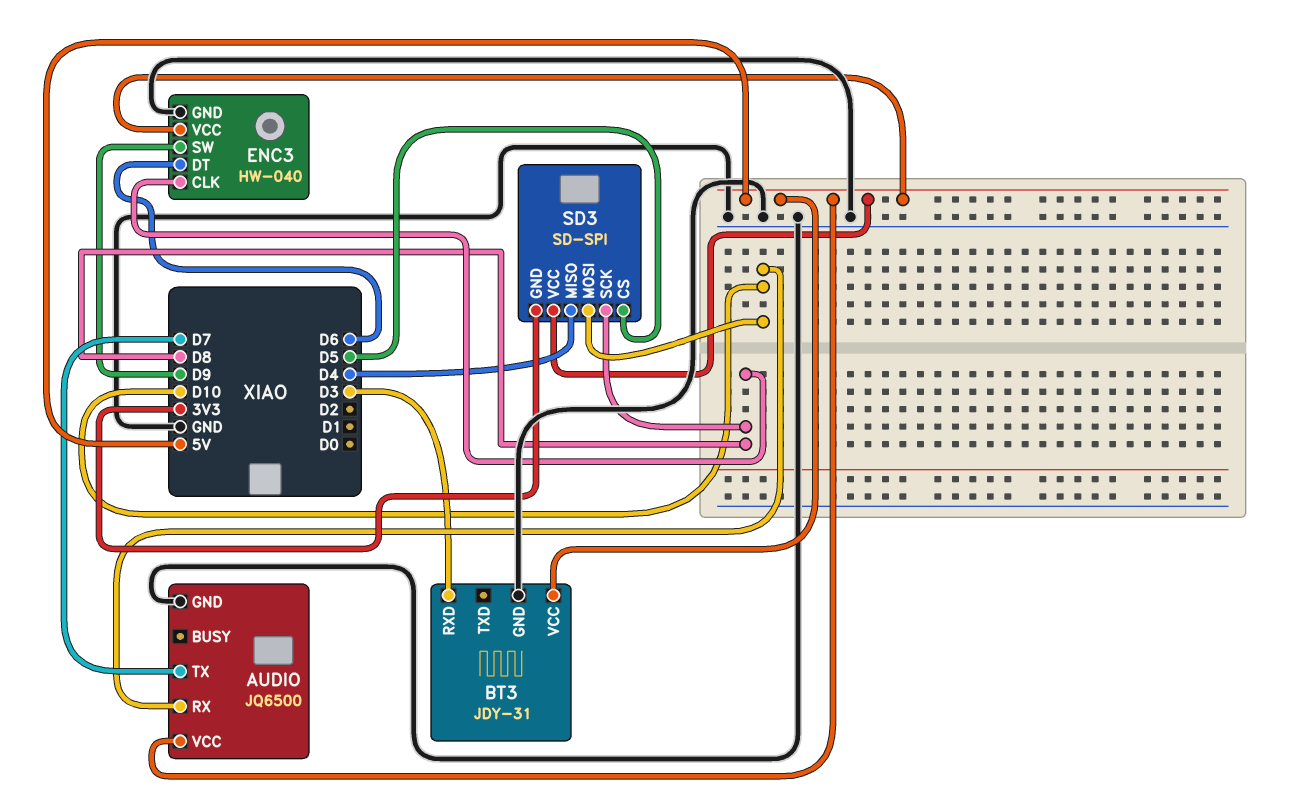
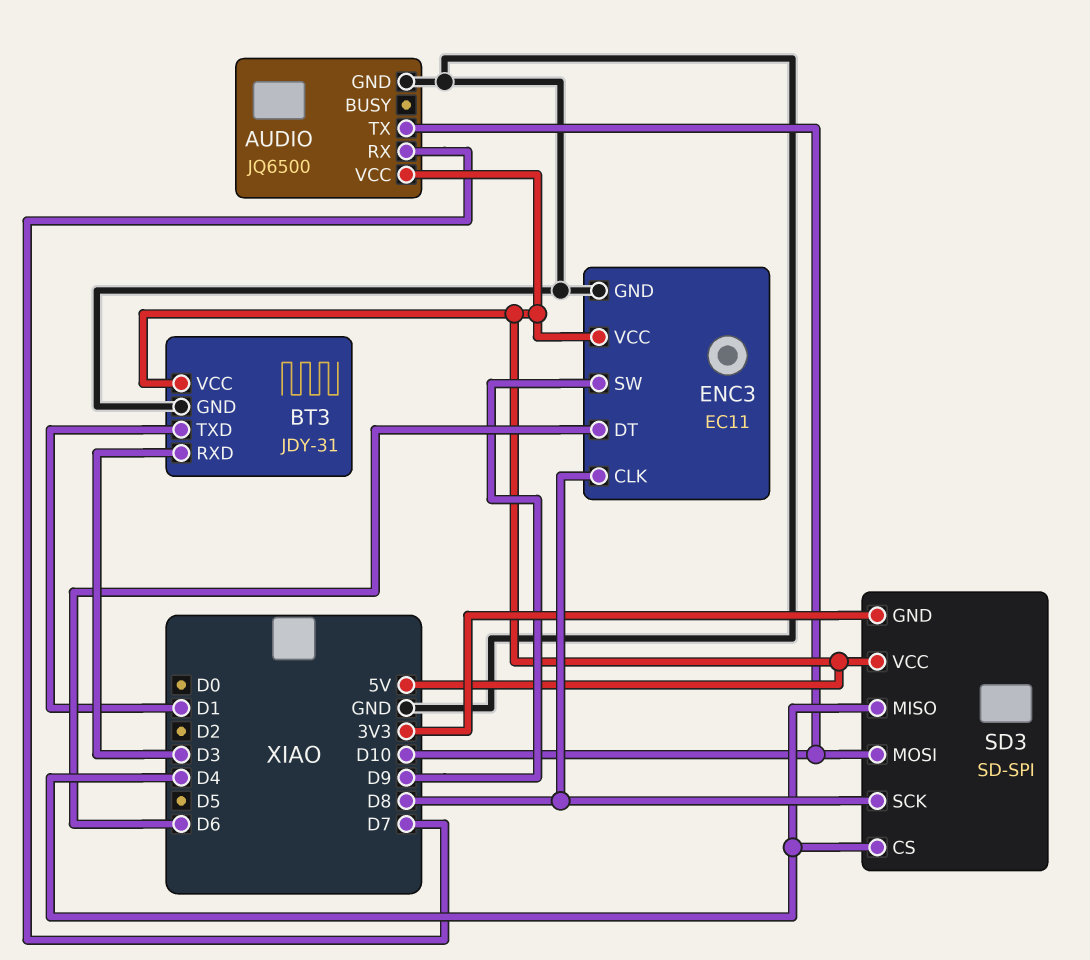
AUDIO pin RX: D10 -> D7
AUDIO pin TX: D7 -> D10
BT3 pin TXD: none -> D1
ENC3: HW-040 -> EC11
SD3 pin CS: D5 -> D4

